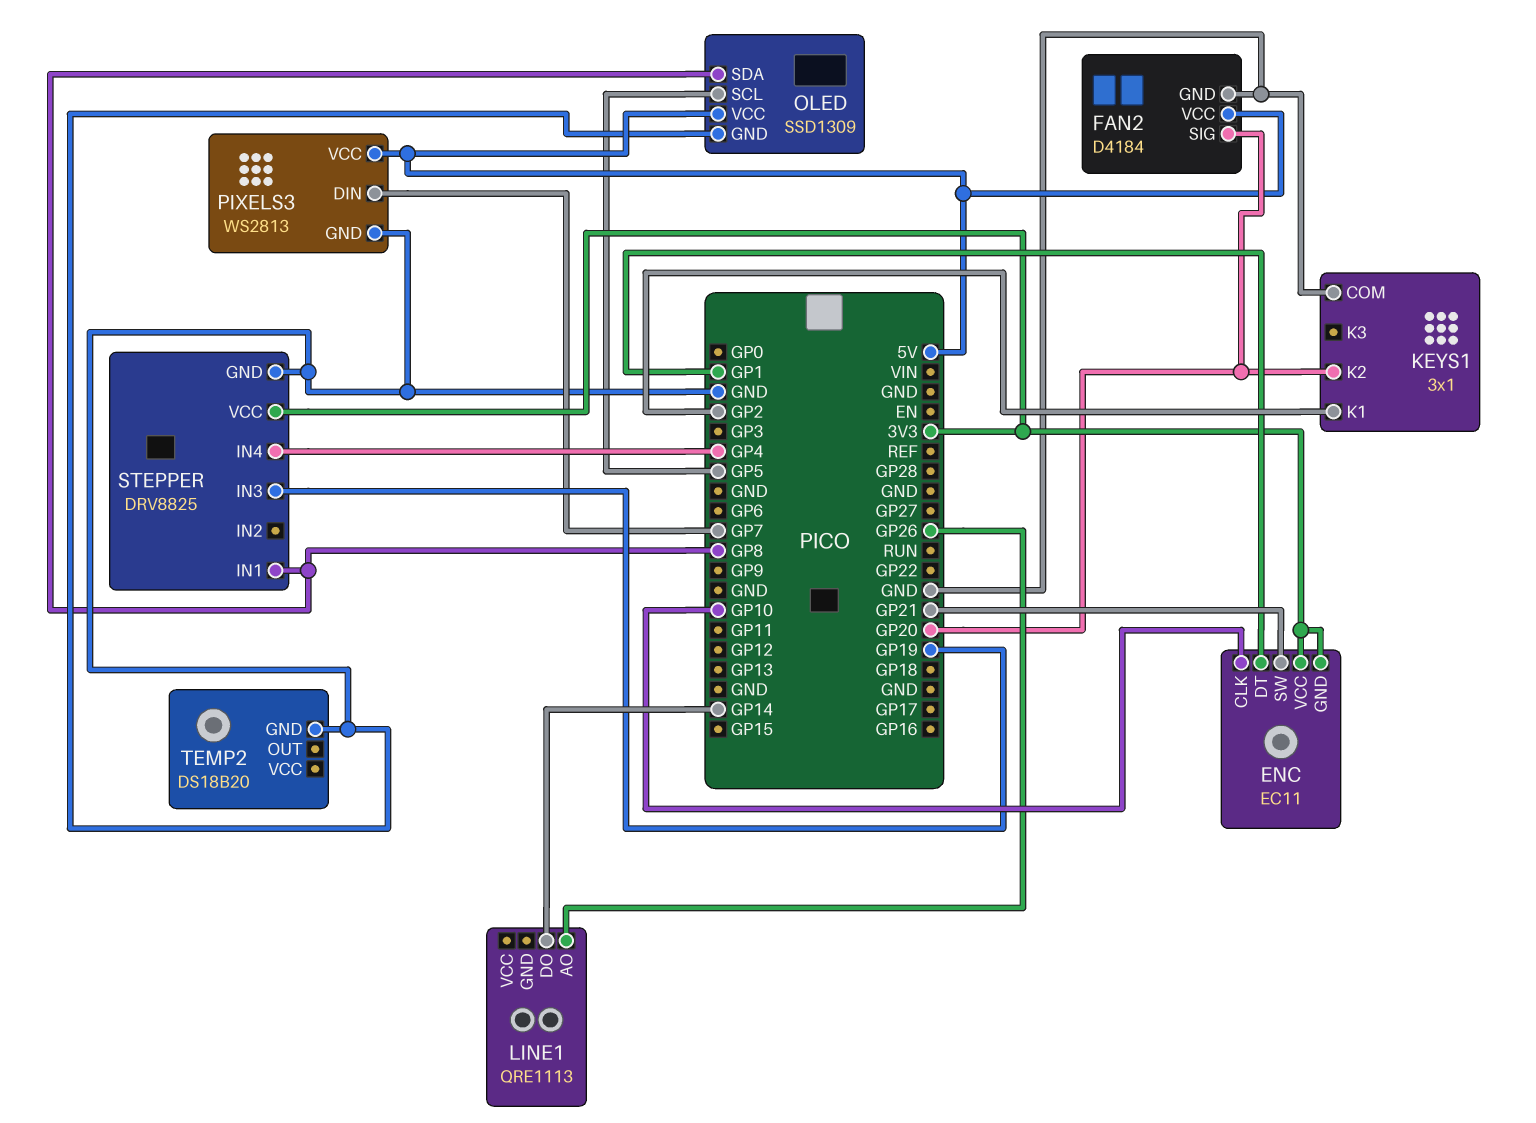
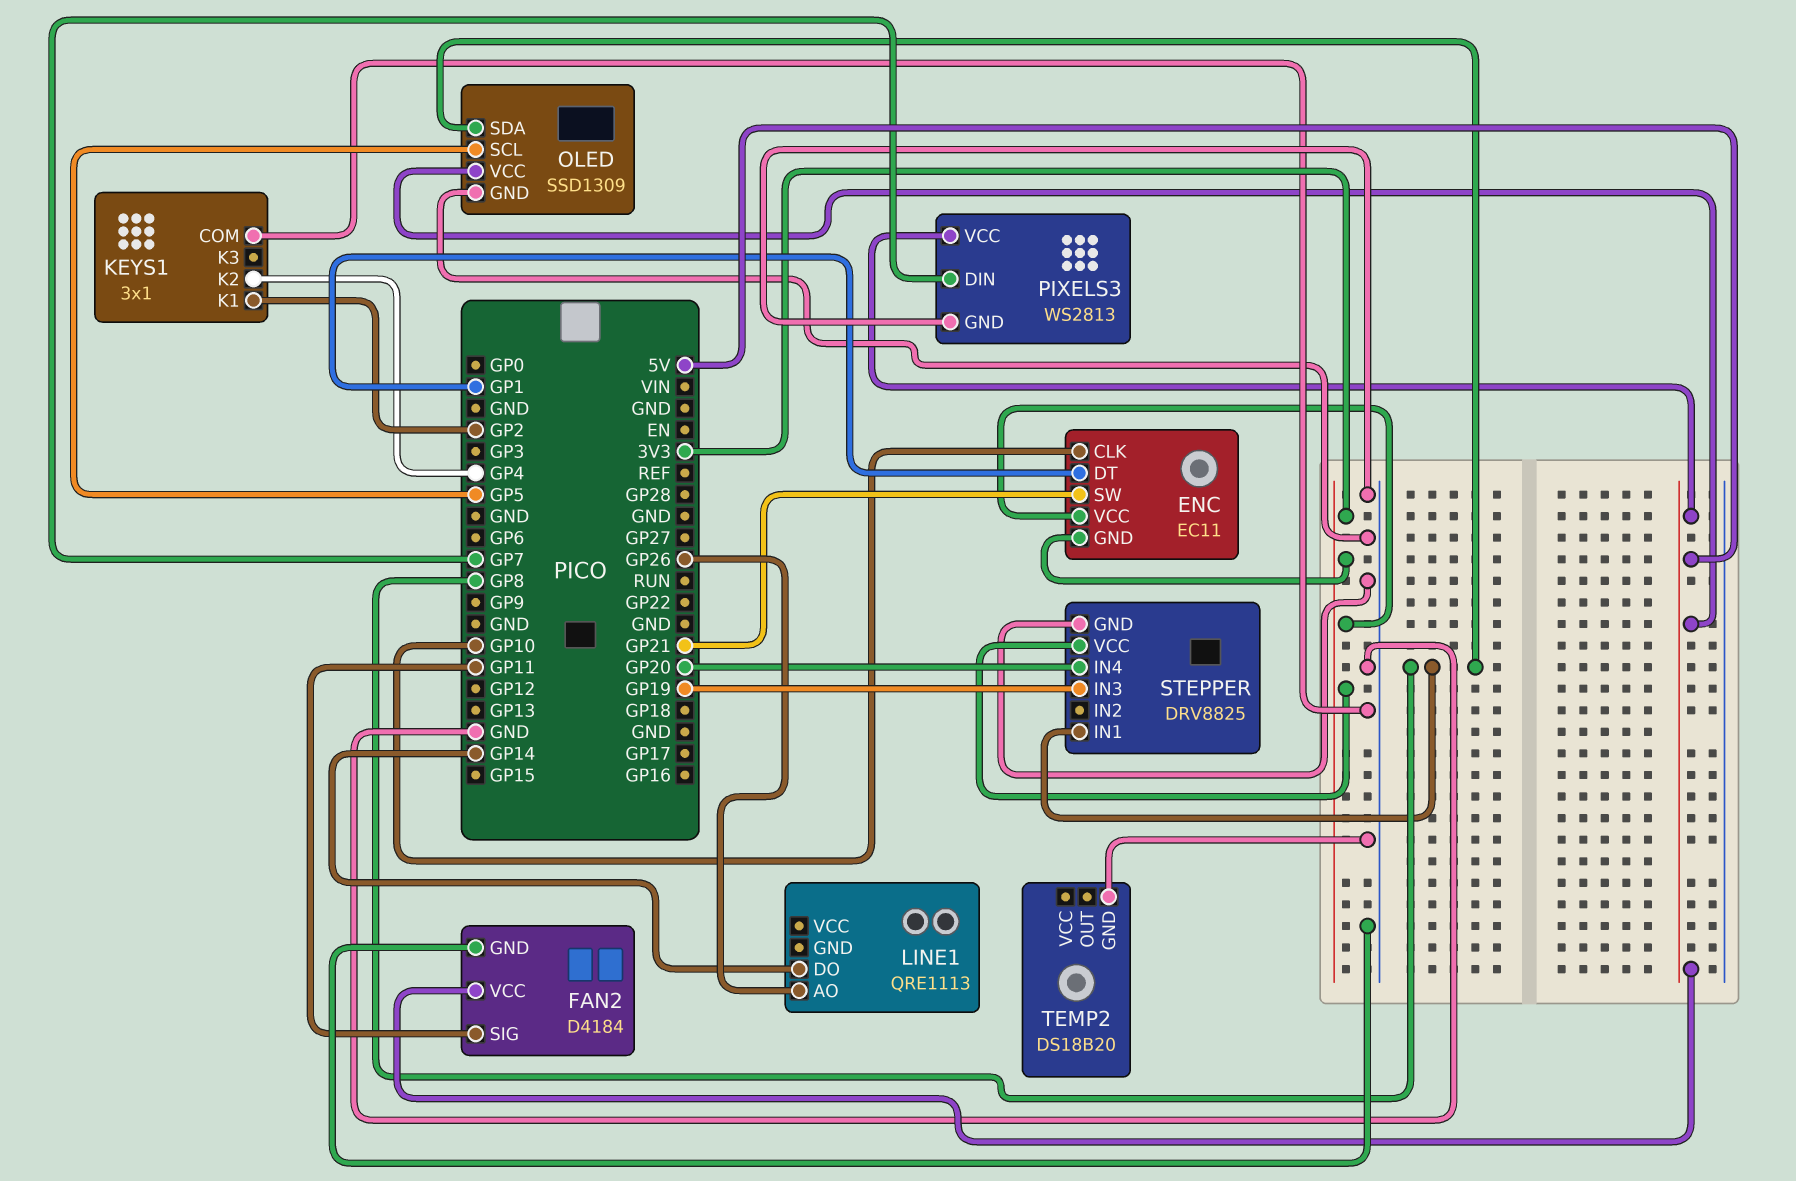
FAN2 pin SIG: GP20 -> GP11
KEYS1 pin K2: GP20 -> GP4
STEPPER pin IN4: GP4 -> GP20

